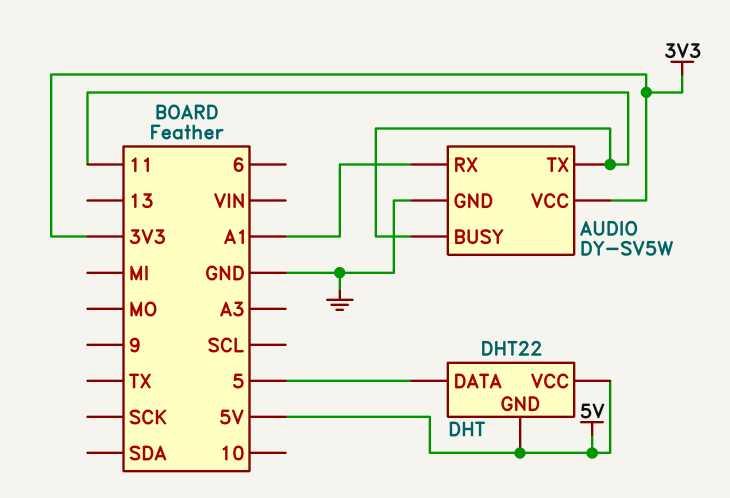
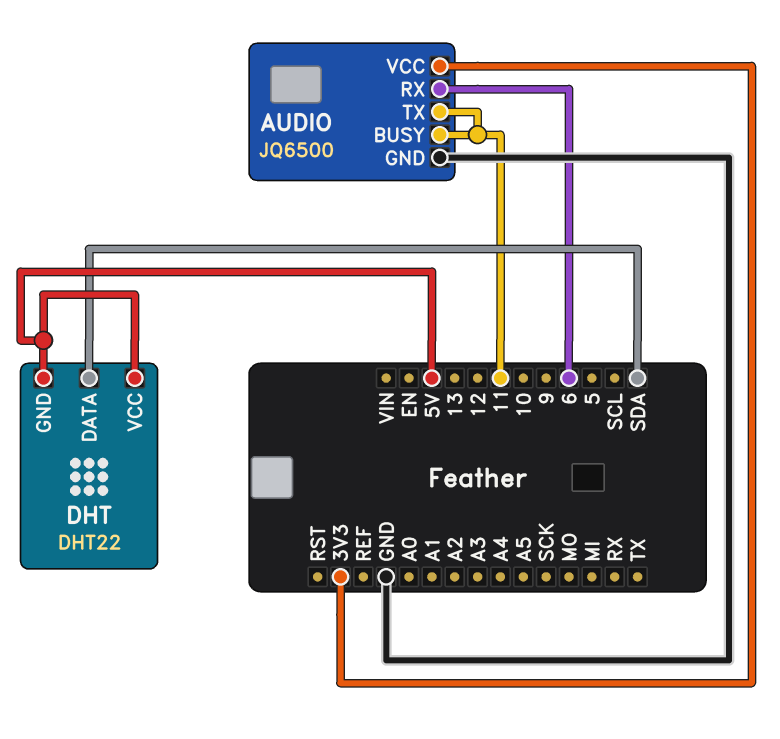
AUDIO: DY-SV5W -> JQ6500
AUDIO pin RX: A1 -> 6
DHT pin DATA: 5 -> SDA

